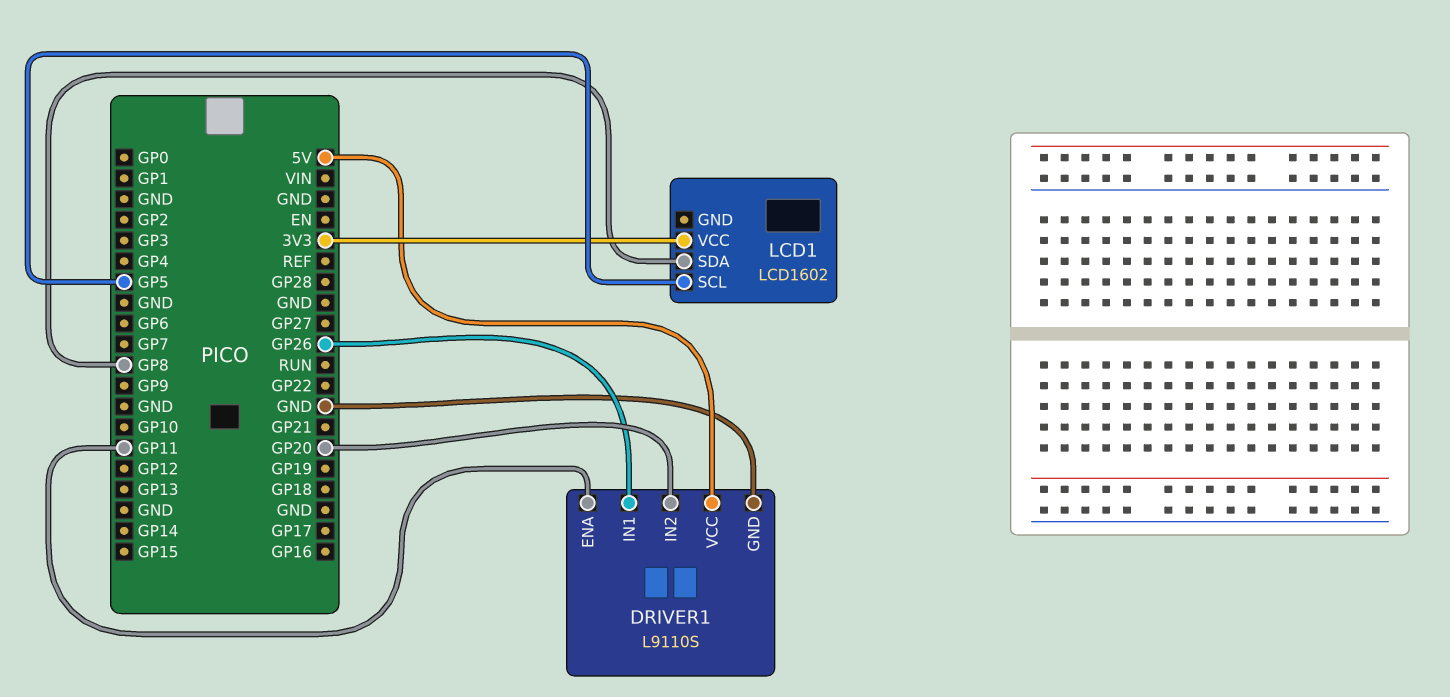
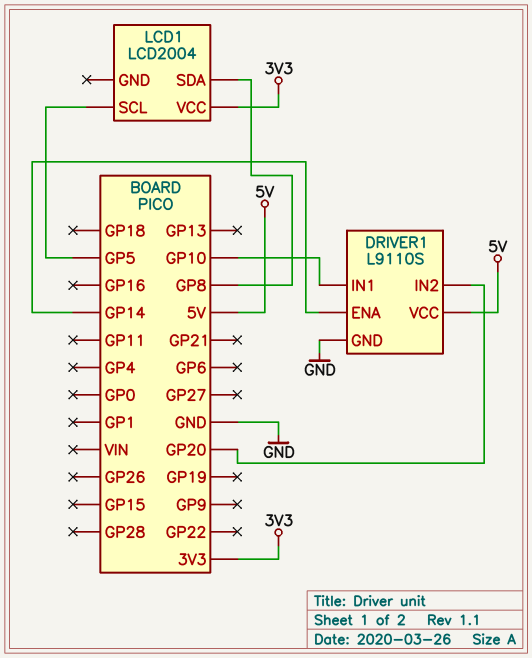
DRIVER1 pin ENA: GP11 -> GP14
DRIVER1 pin IN1: GP26 -> GP10
LCD1: LCD1602 -> LCD2004

